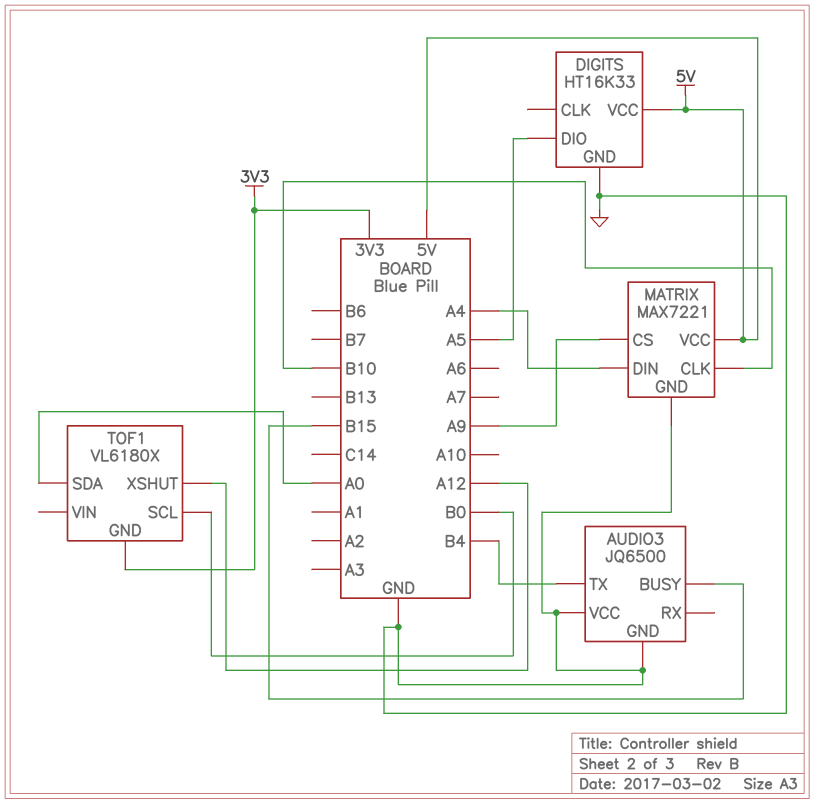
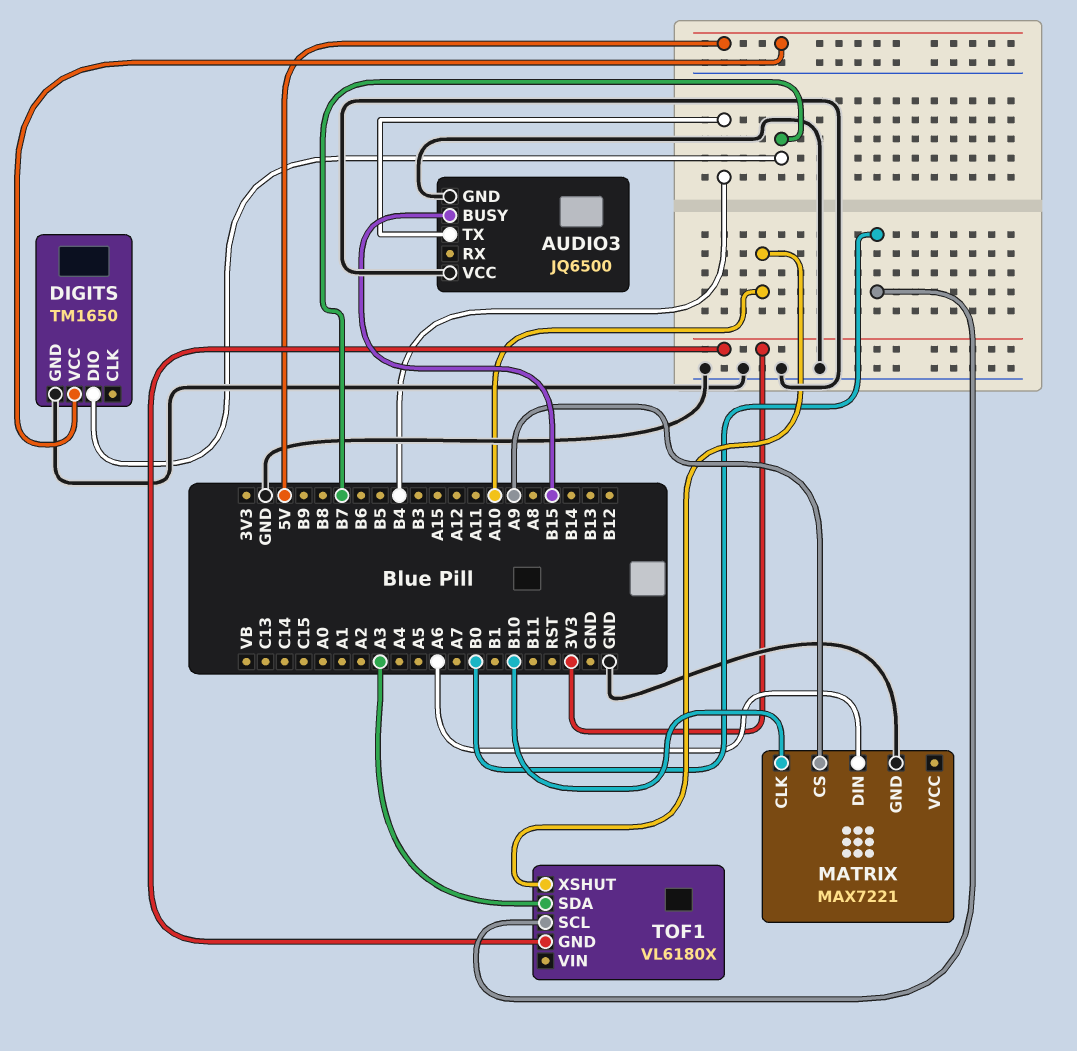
DIGITS: HT16K33 -> TM1650
DIGITS pin DIO: A5 -> B7
MATRIX pin DIN: A4 -> A6
MATRIX pin VCC: 5V -> none
TOF1 pin SDA: A0 -> A3
TOF1 pin XSHUT: A12 -> A10

